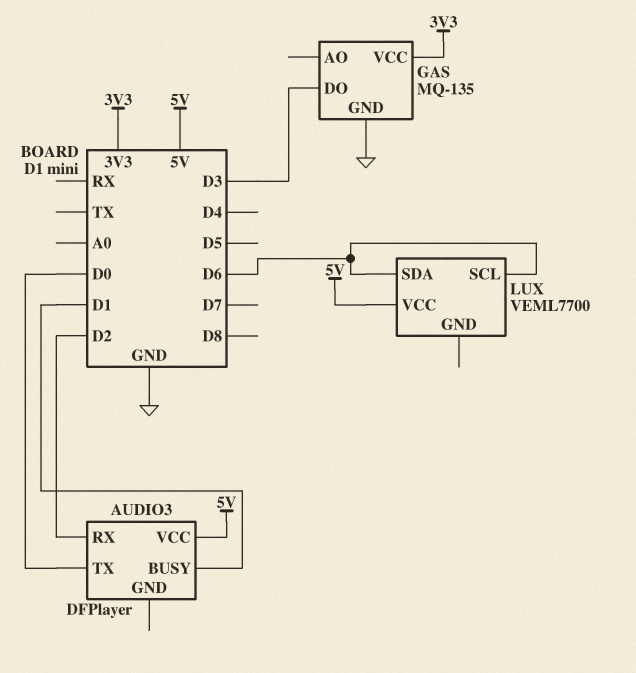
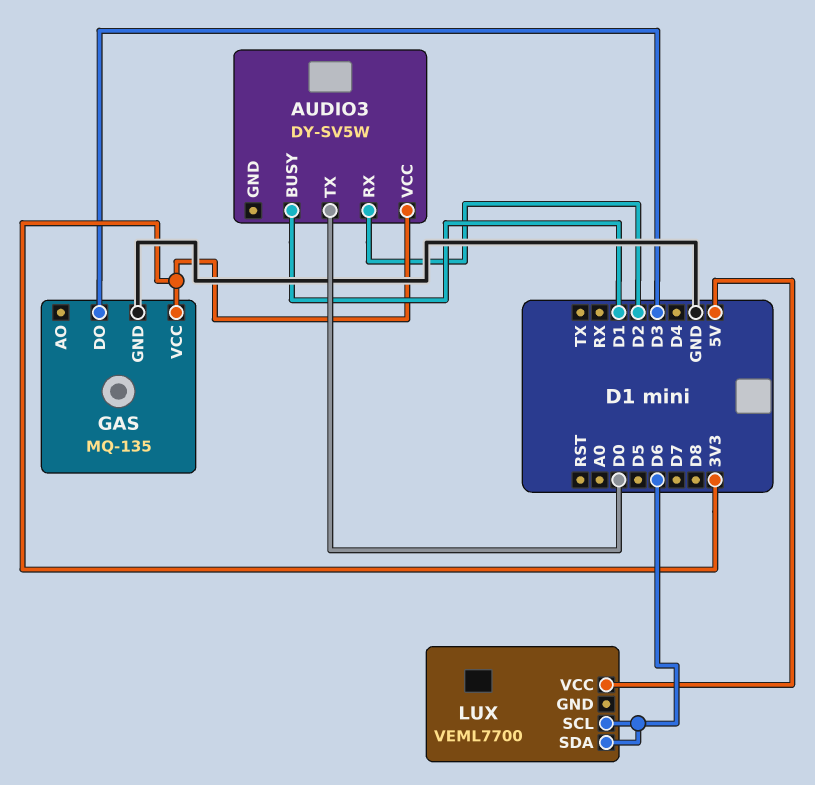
AUDIO3: DFPlayer -> DY-SV5W
AUDIO3 pin VCC: 5V -> 3V3

